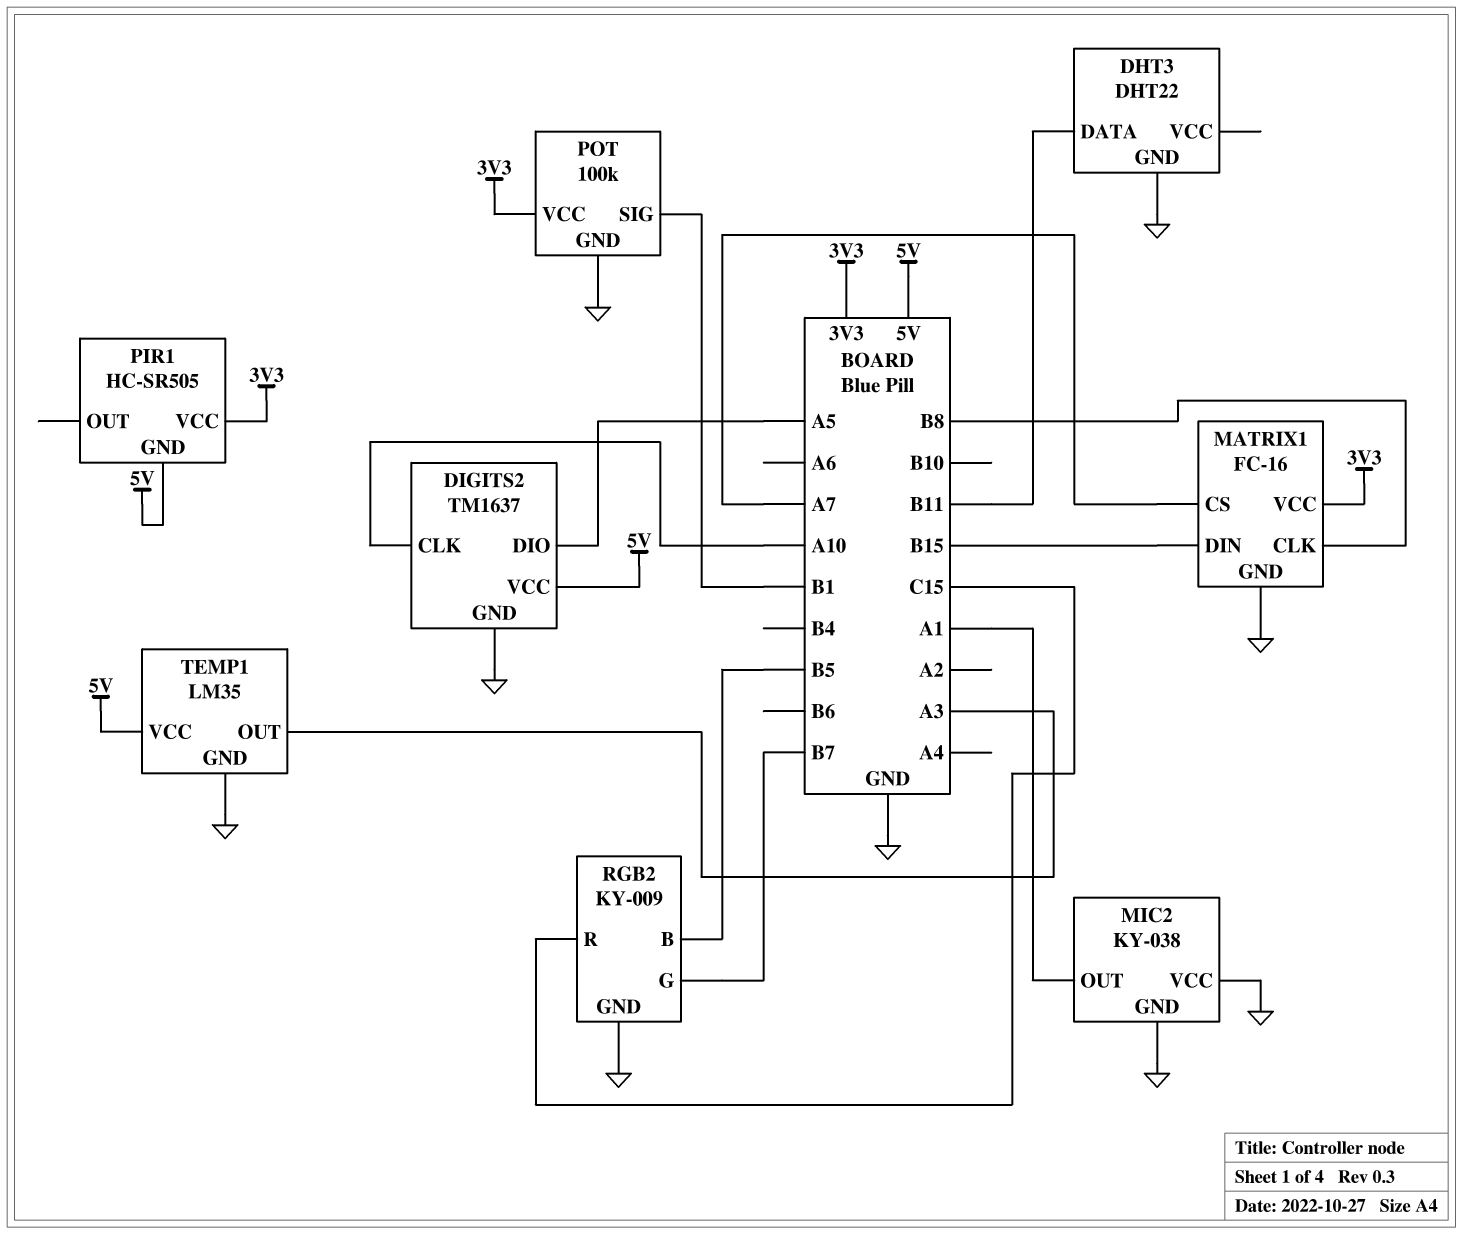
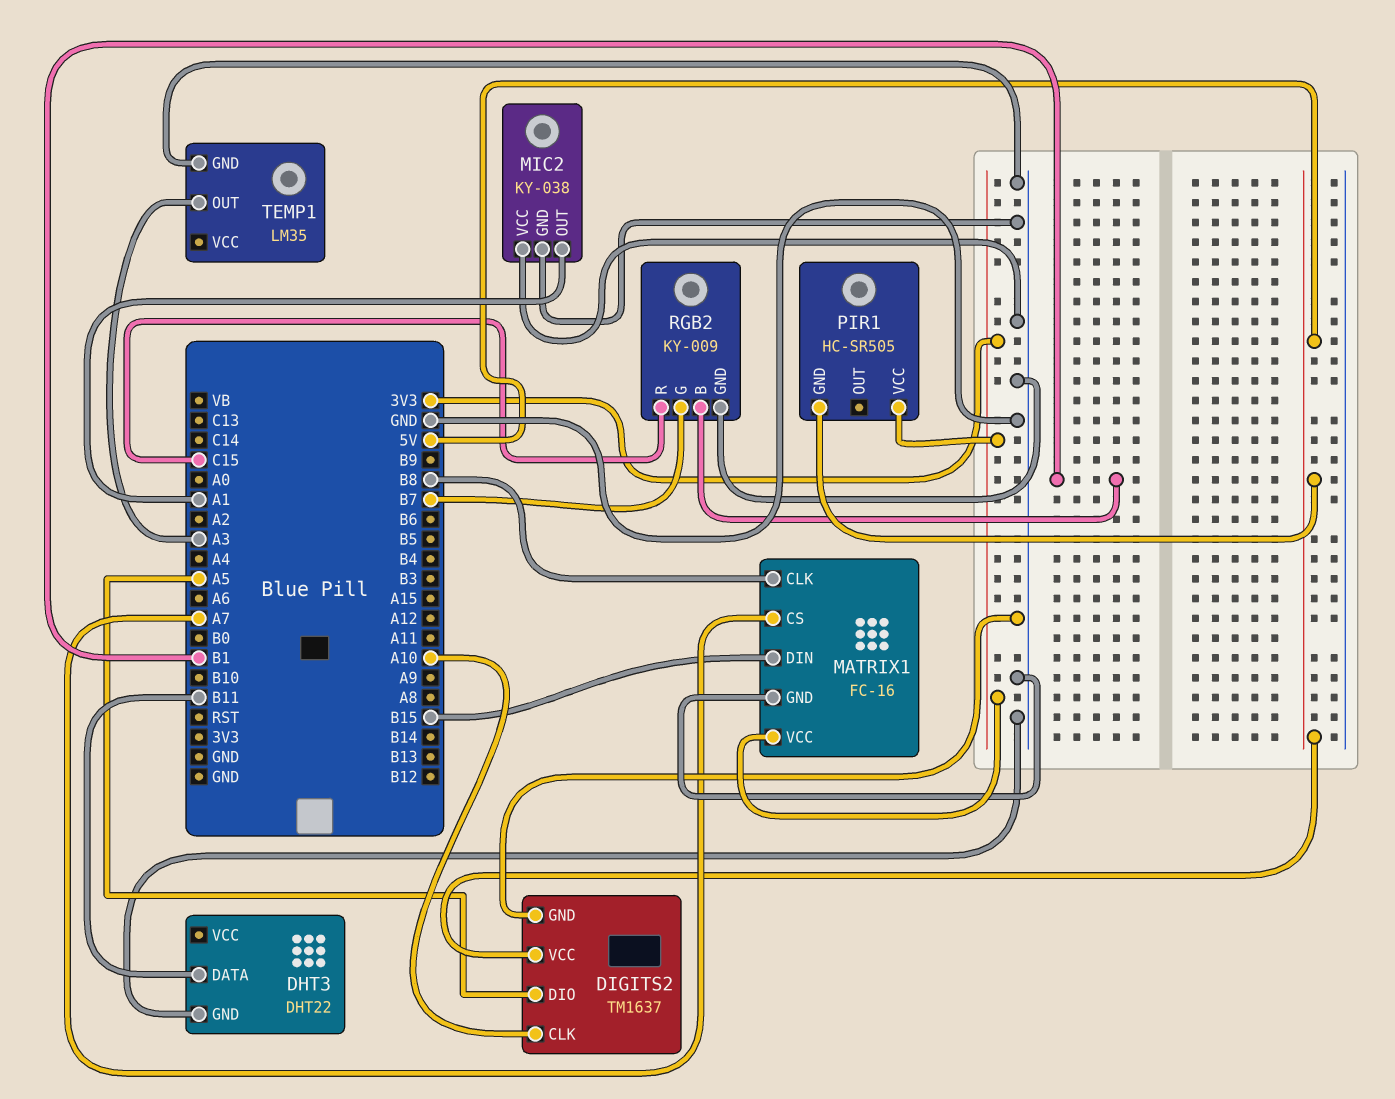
POT: 100k -> none
POT pin GND: GND -> none
POT pin SIG: B1 -> none
POT pin VCC: 3V3 -> none
RGB2 pin B: B5 -> B1
TEMP1 pin VCC: 5V -> none

